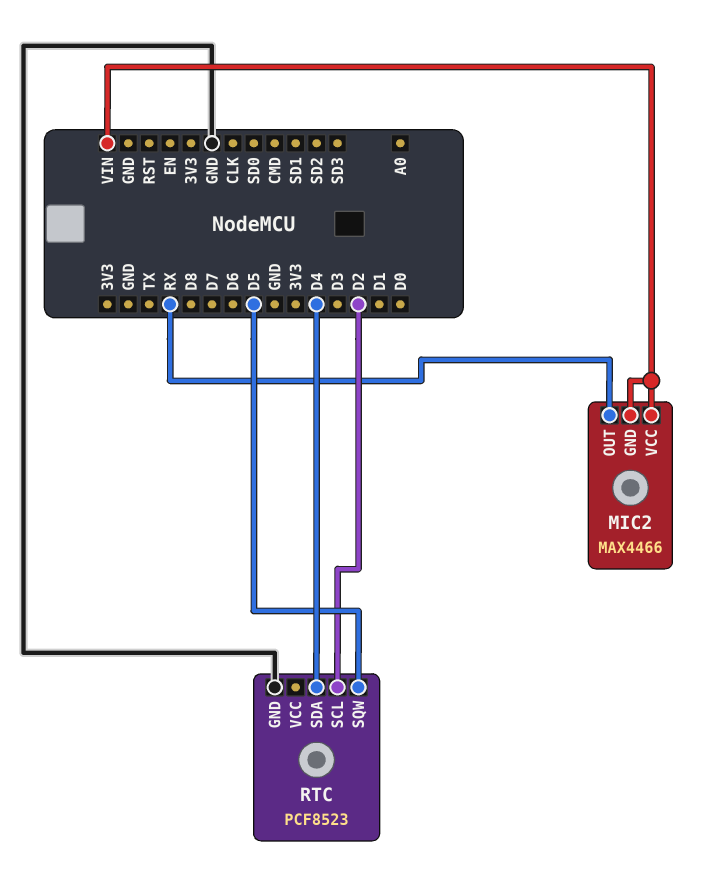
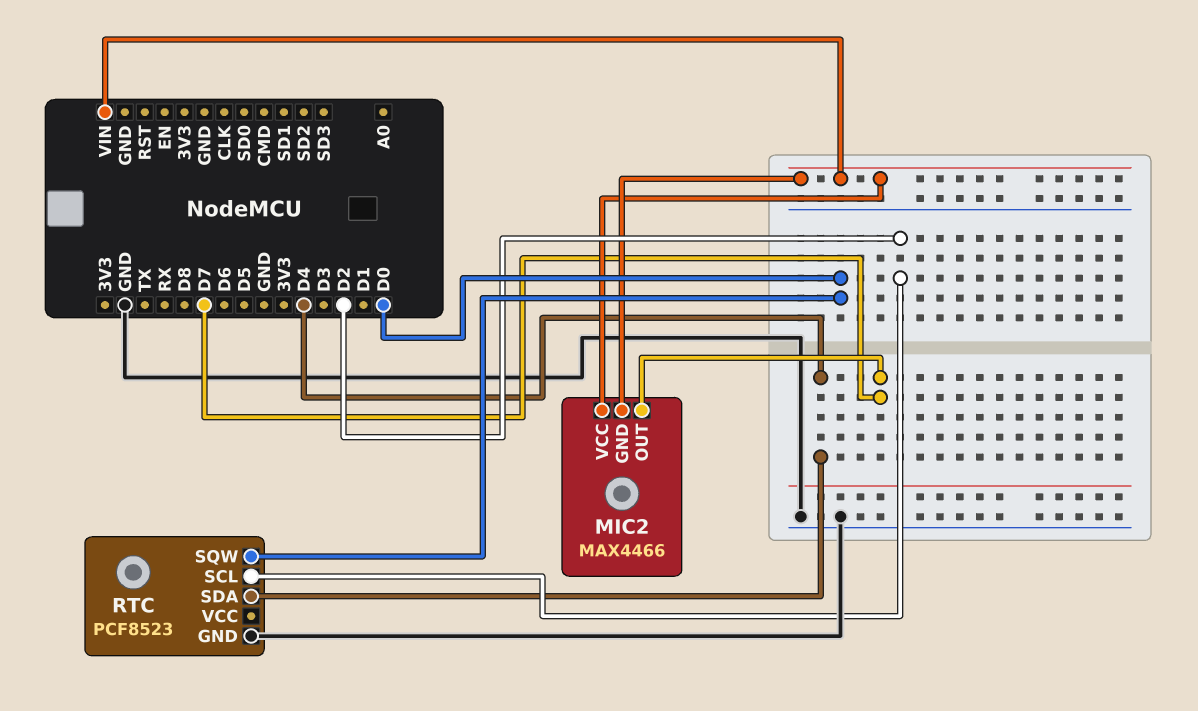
MIC2 pin OUT: RX -> D7
RTC pin SQW: D5 -> D0

